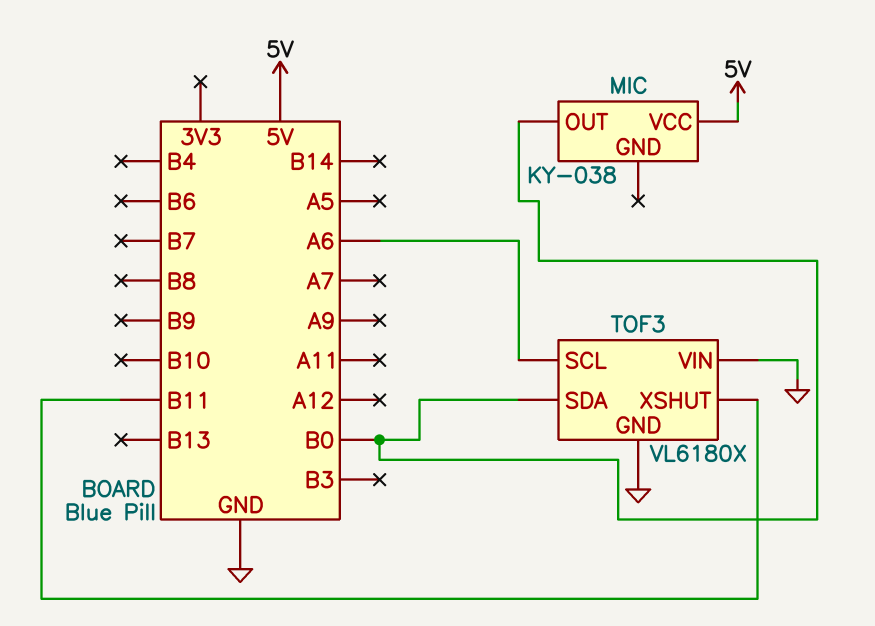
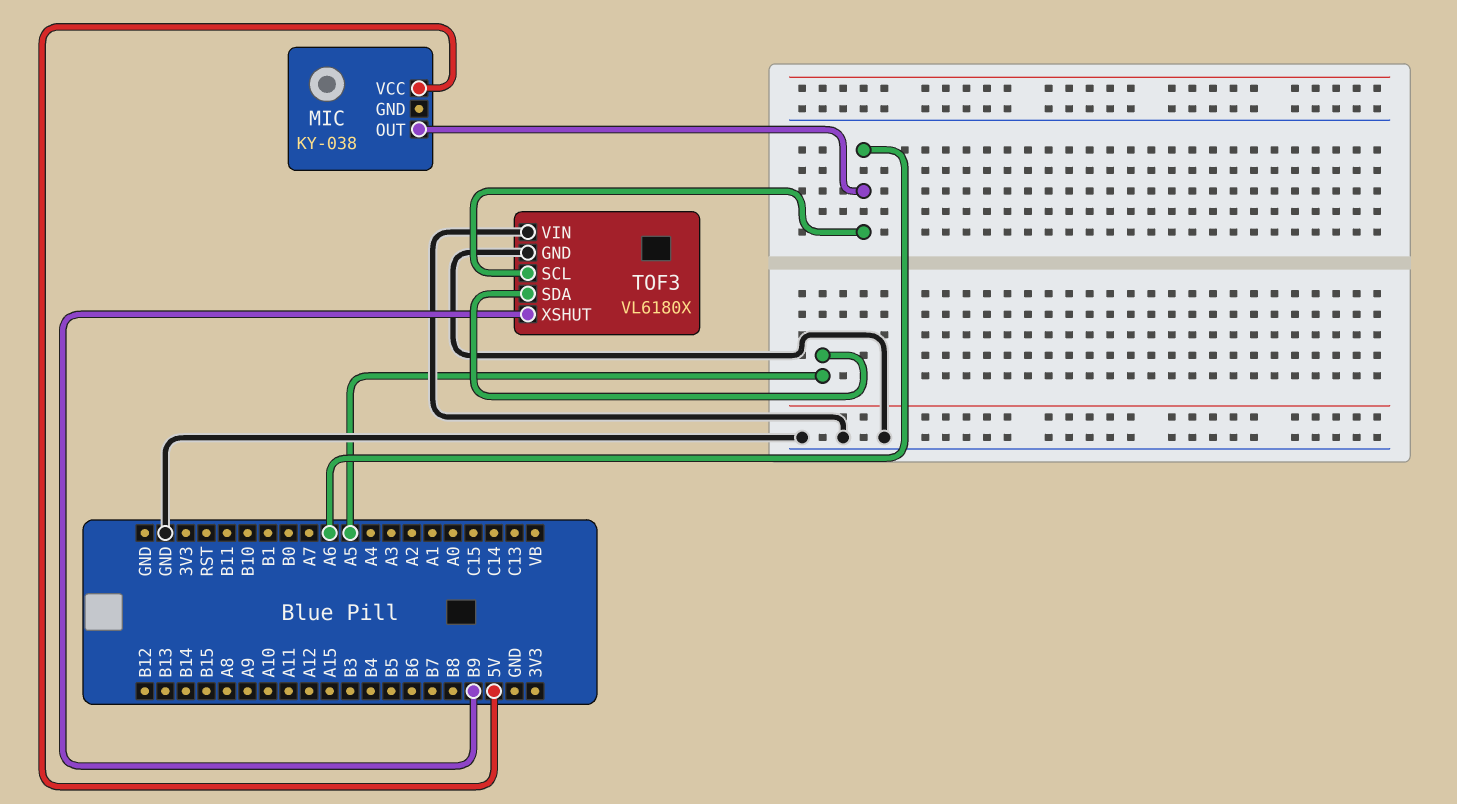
MIC pin OUT: B0 -> A6
TOF3 pin SDA: B0 -> A5
TOF3 pin XSHUT: B11 -> B9

